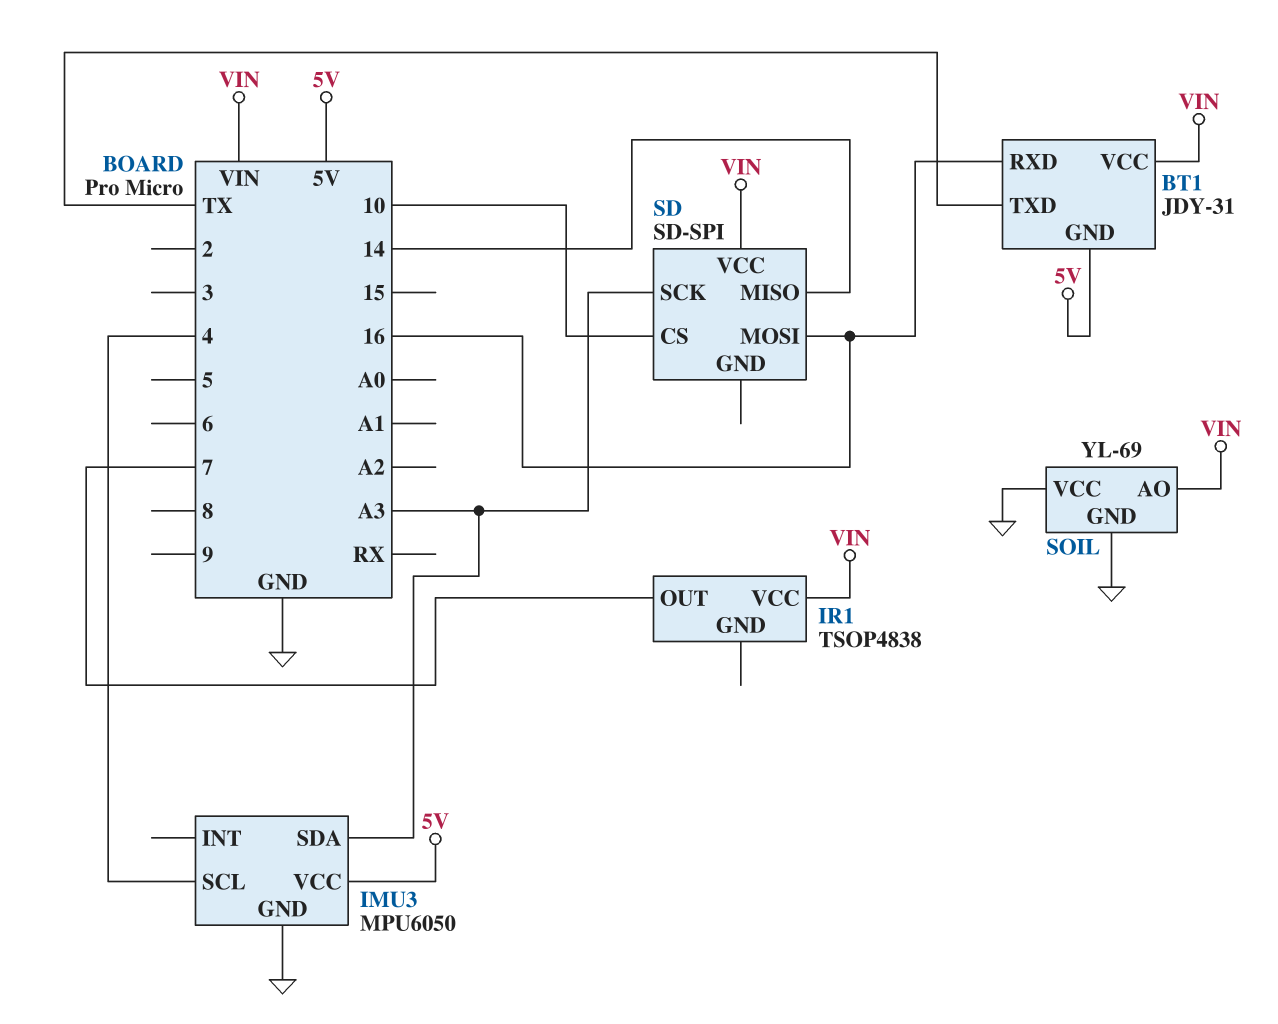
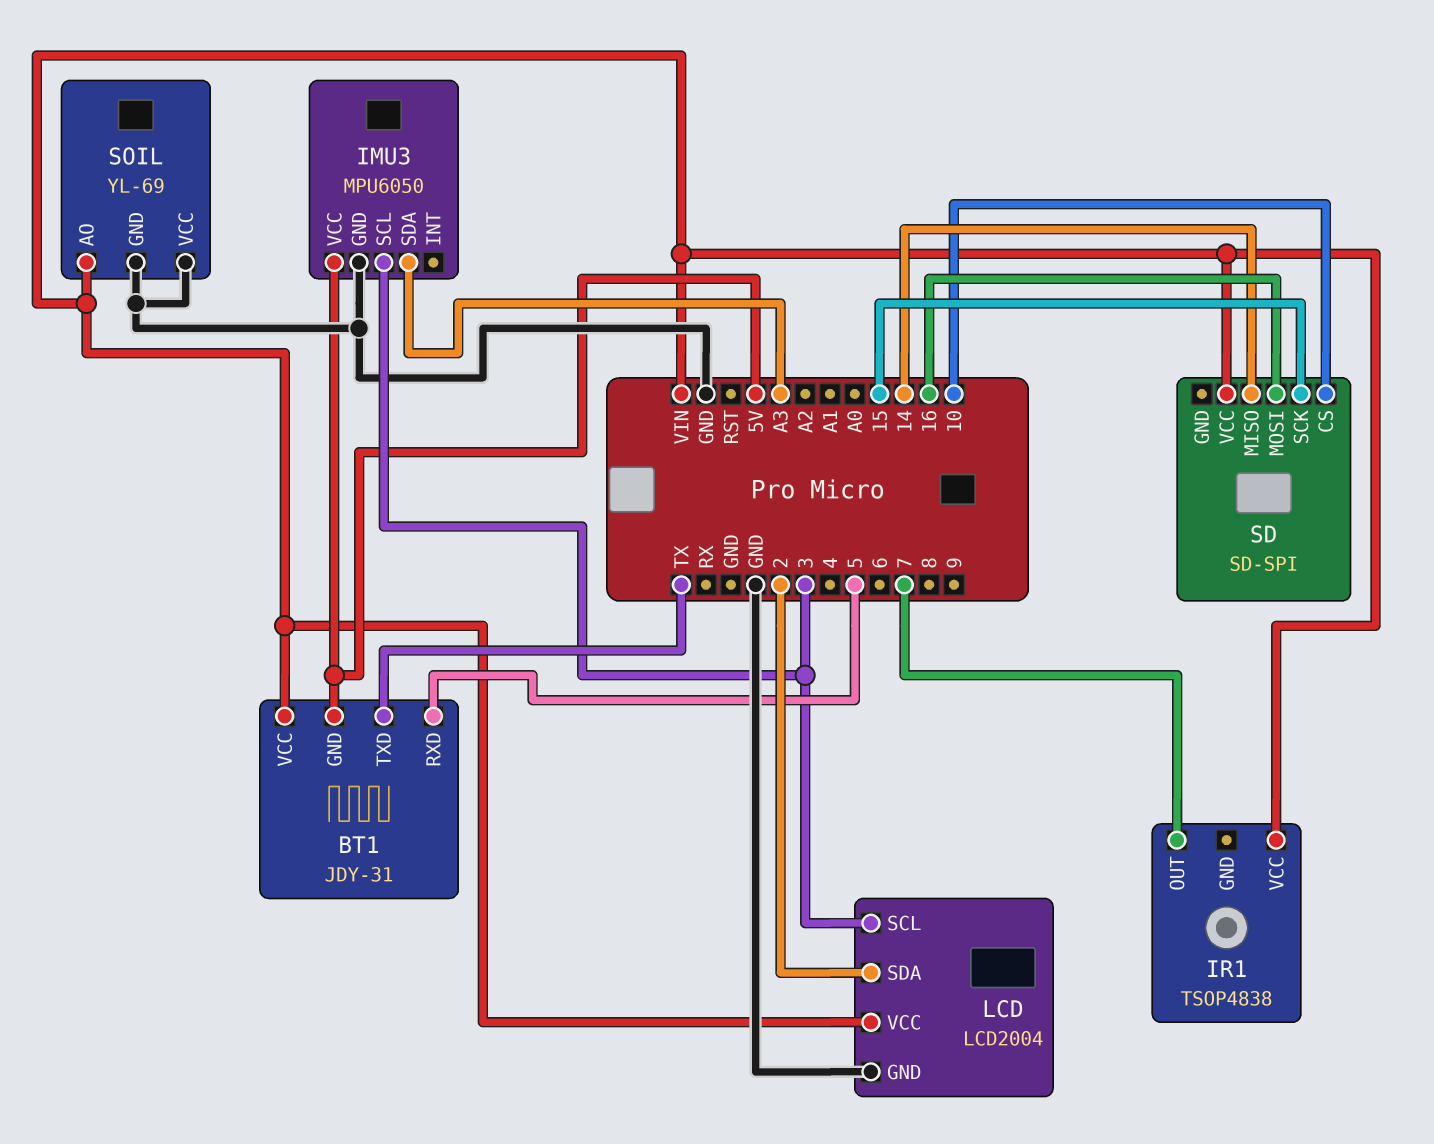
BT1 pin RXD: 16 -> 5
IMU3 pin SCL: 4 -> 3
LCD: none -> LCD2004
LCD pin GND: none -> GND
LCD pin SCL: none -> 3
LCD pin SDA: none -> 2
LCD pin VCC: none -> VIN
SD pin SCK: A3 -> 15

